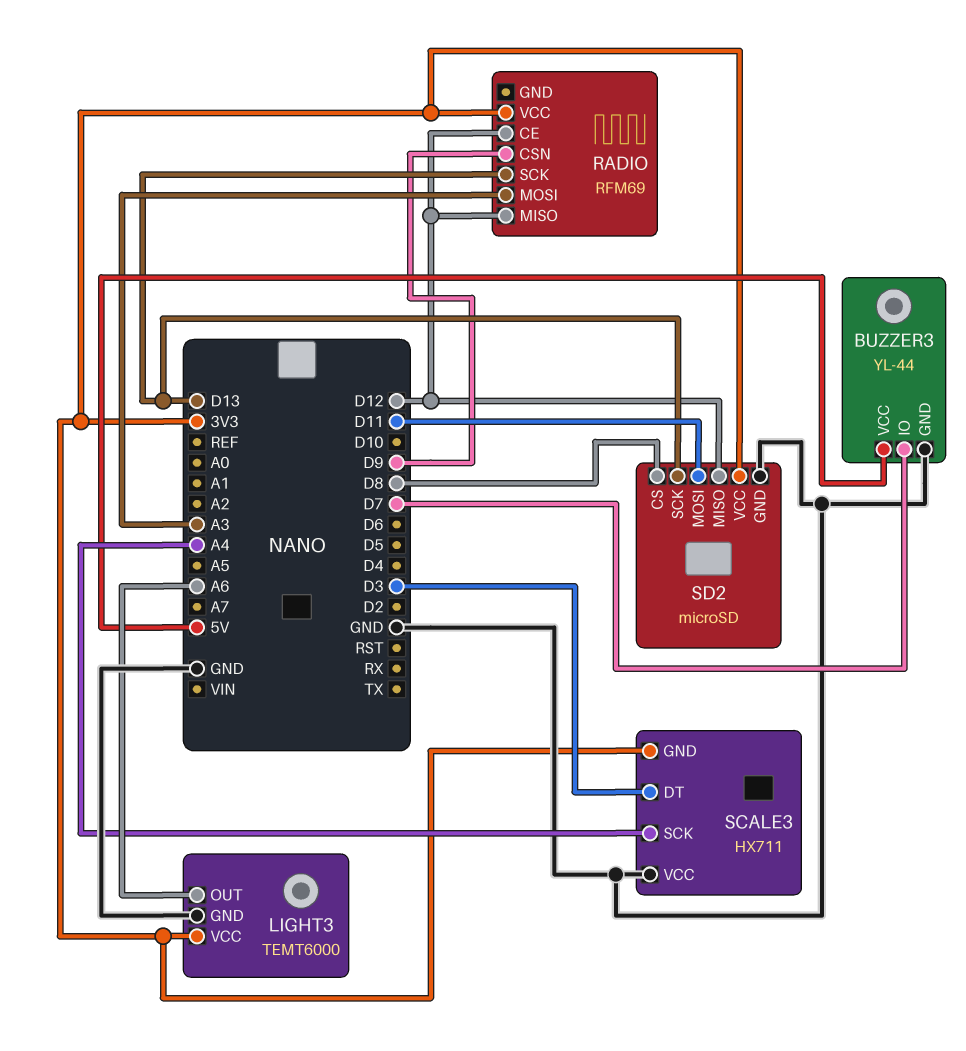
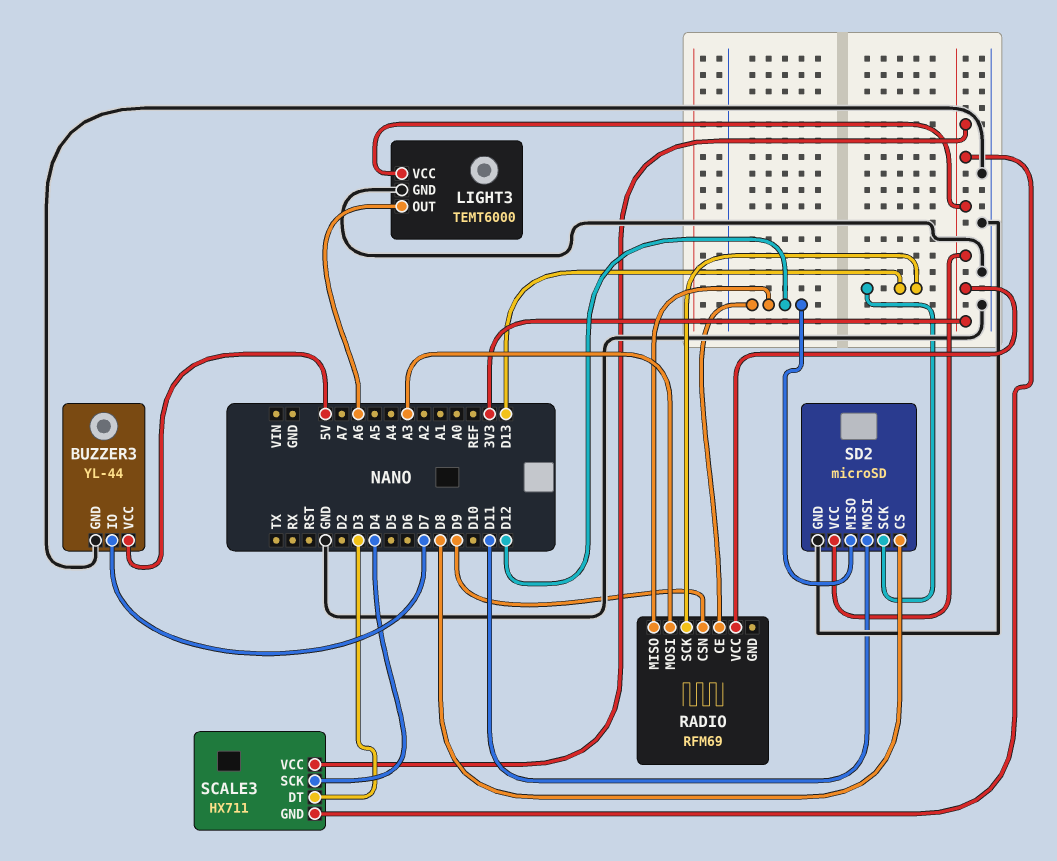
SCALE3 pin SCK: A4 -> D4
SCALE3 pin VCC: GND -> 3V3

